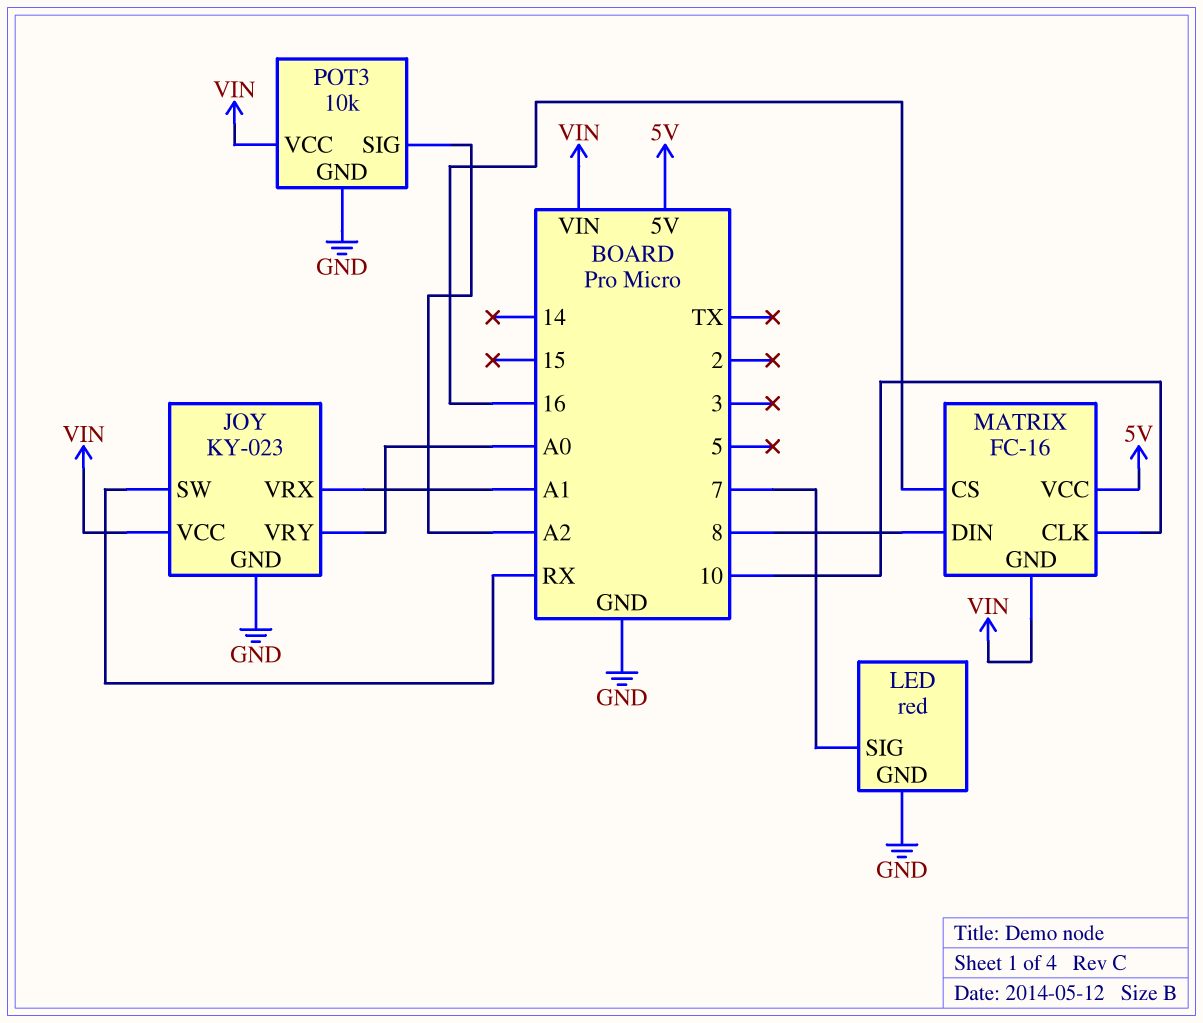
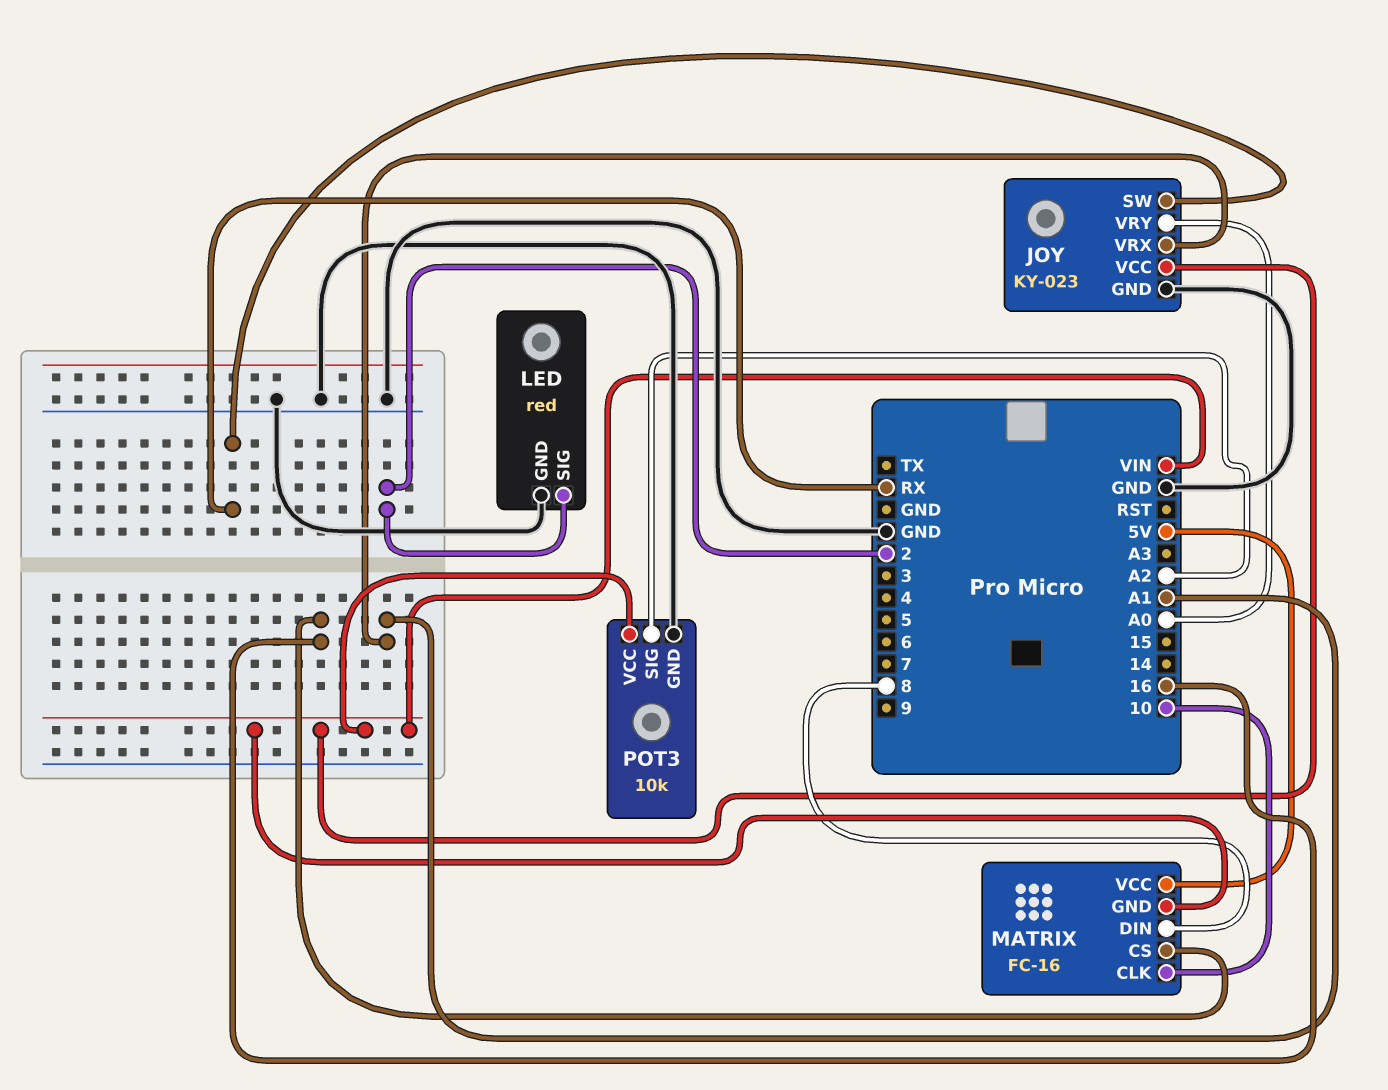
LED pin SIG: 7 -> 2

